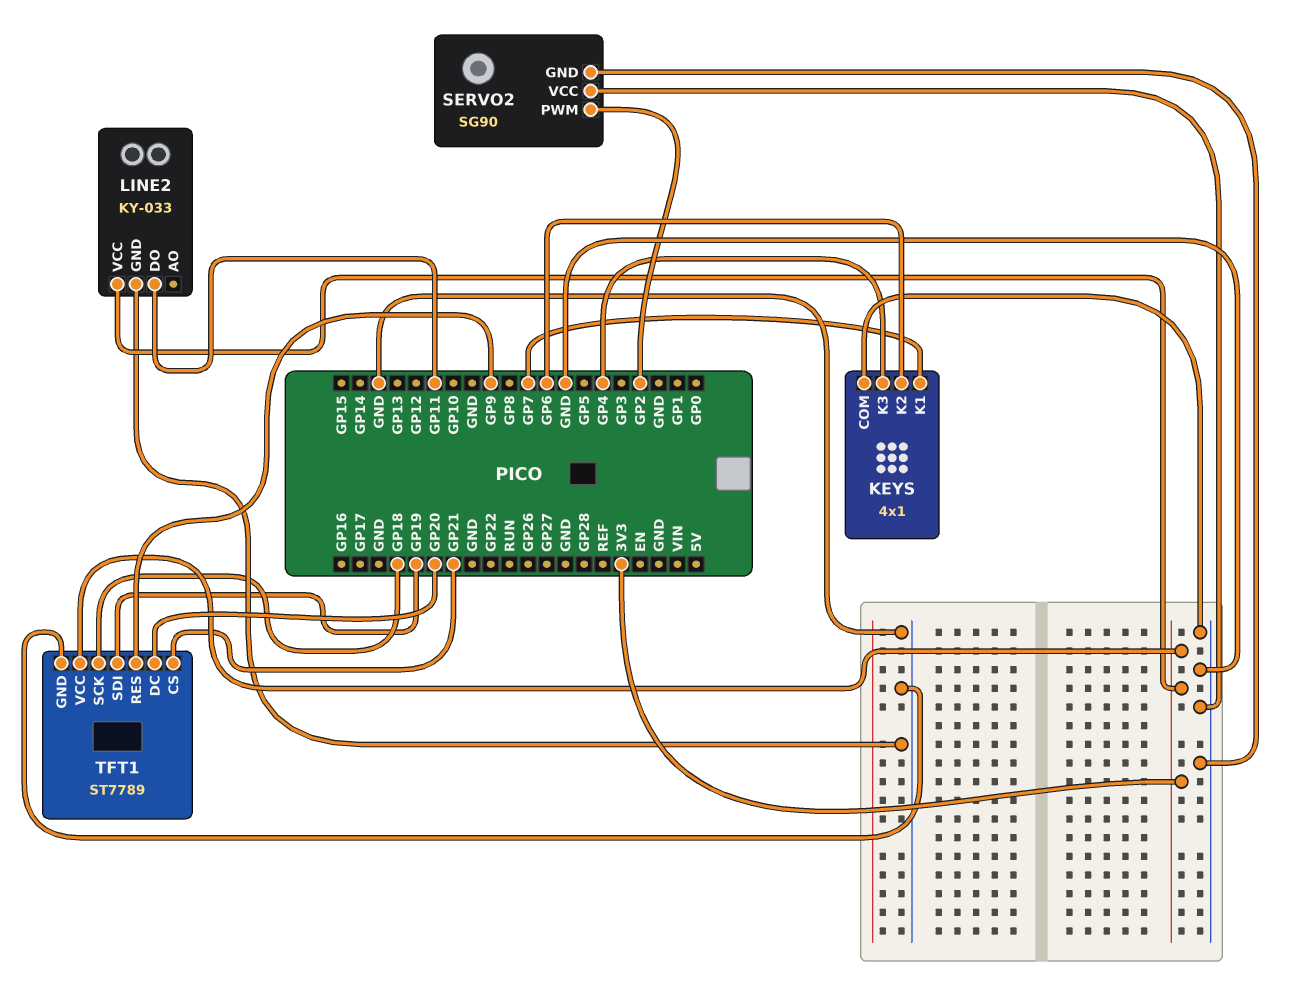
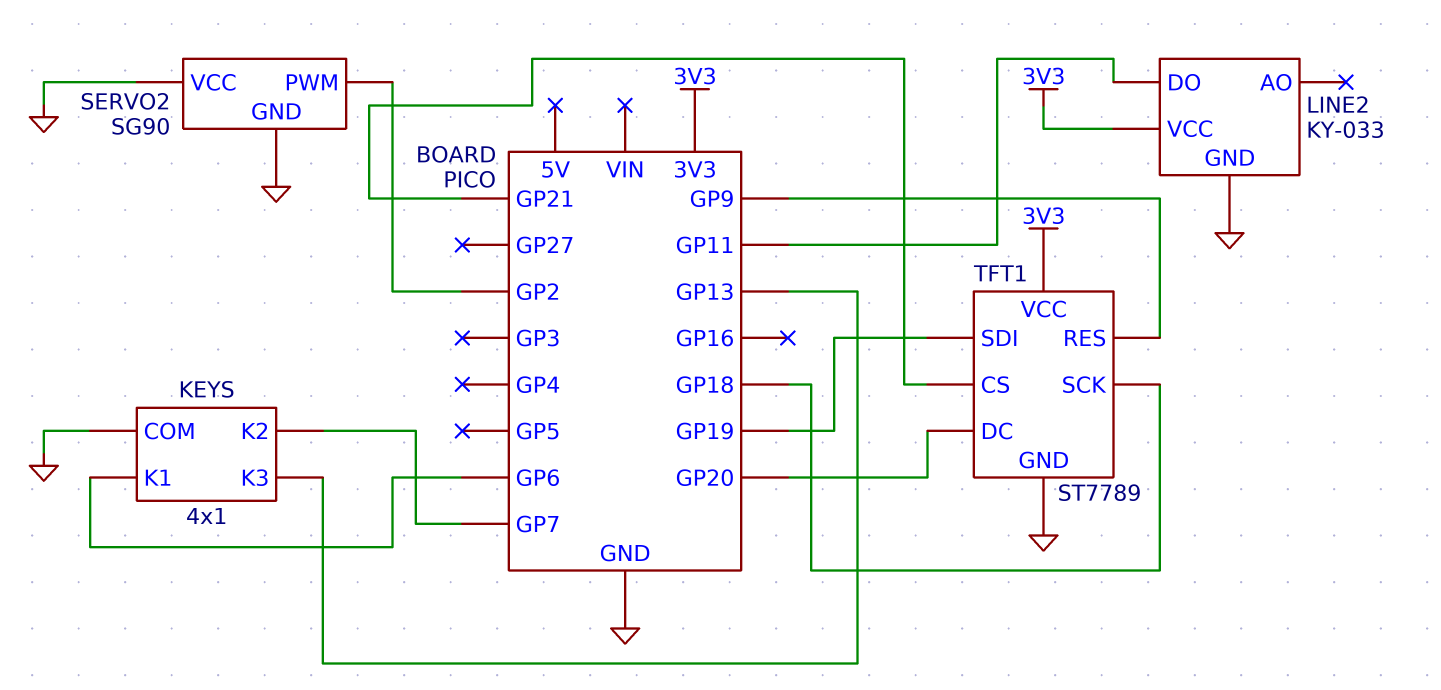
KEYS pin K1: GP7 -> GP6
KEYS pin K2: GP6 -> GP7
KEYS pin K3: GP4 -> GP13

